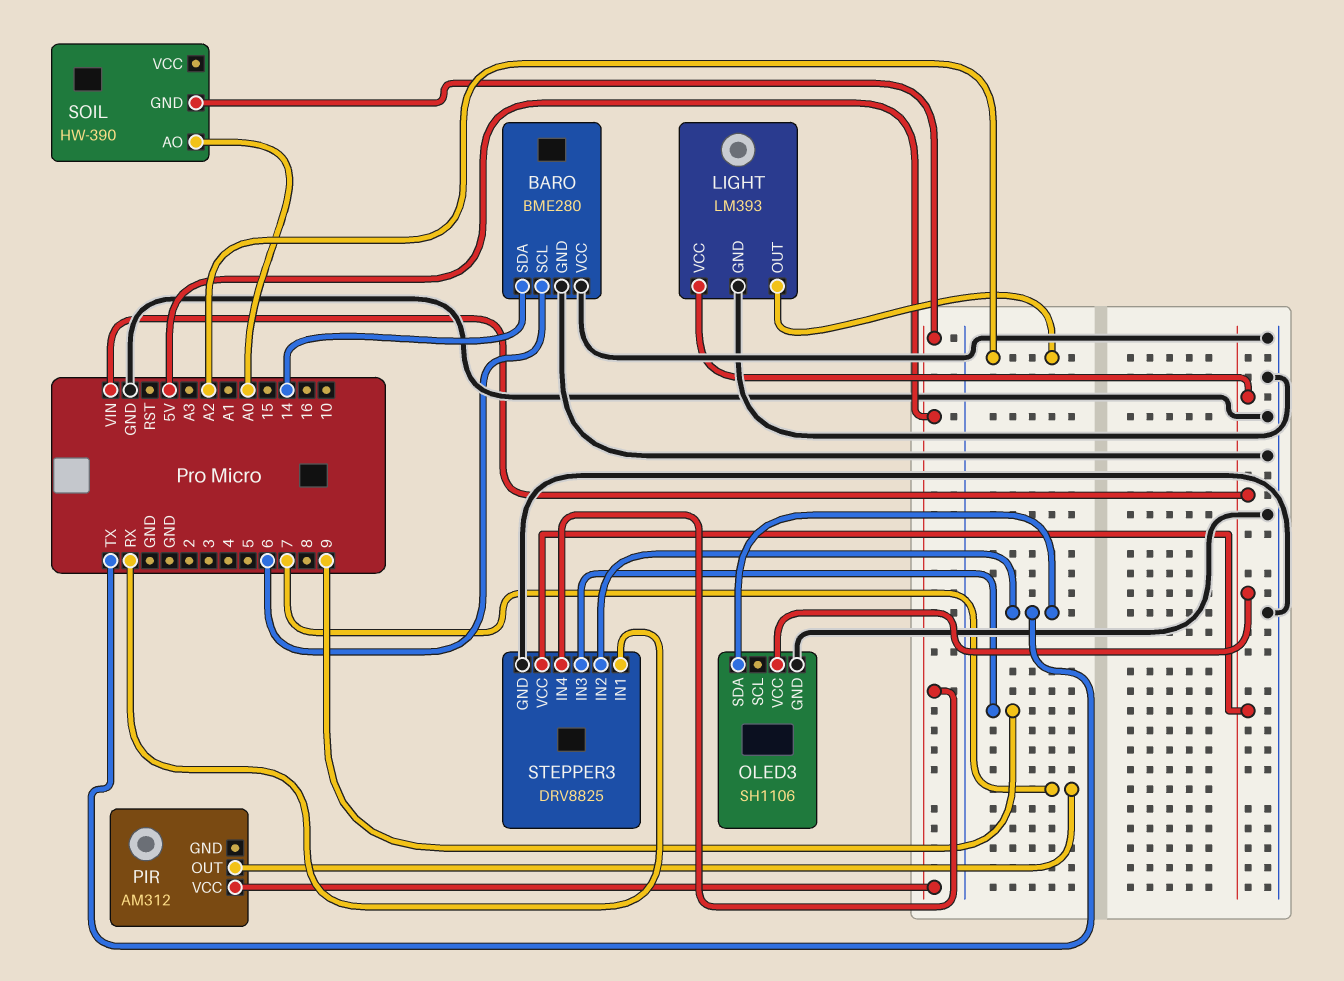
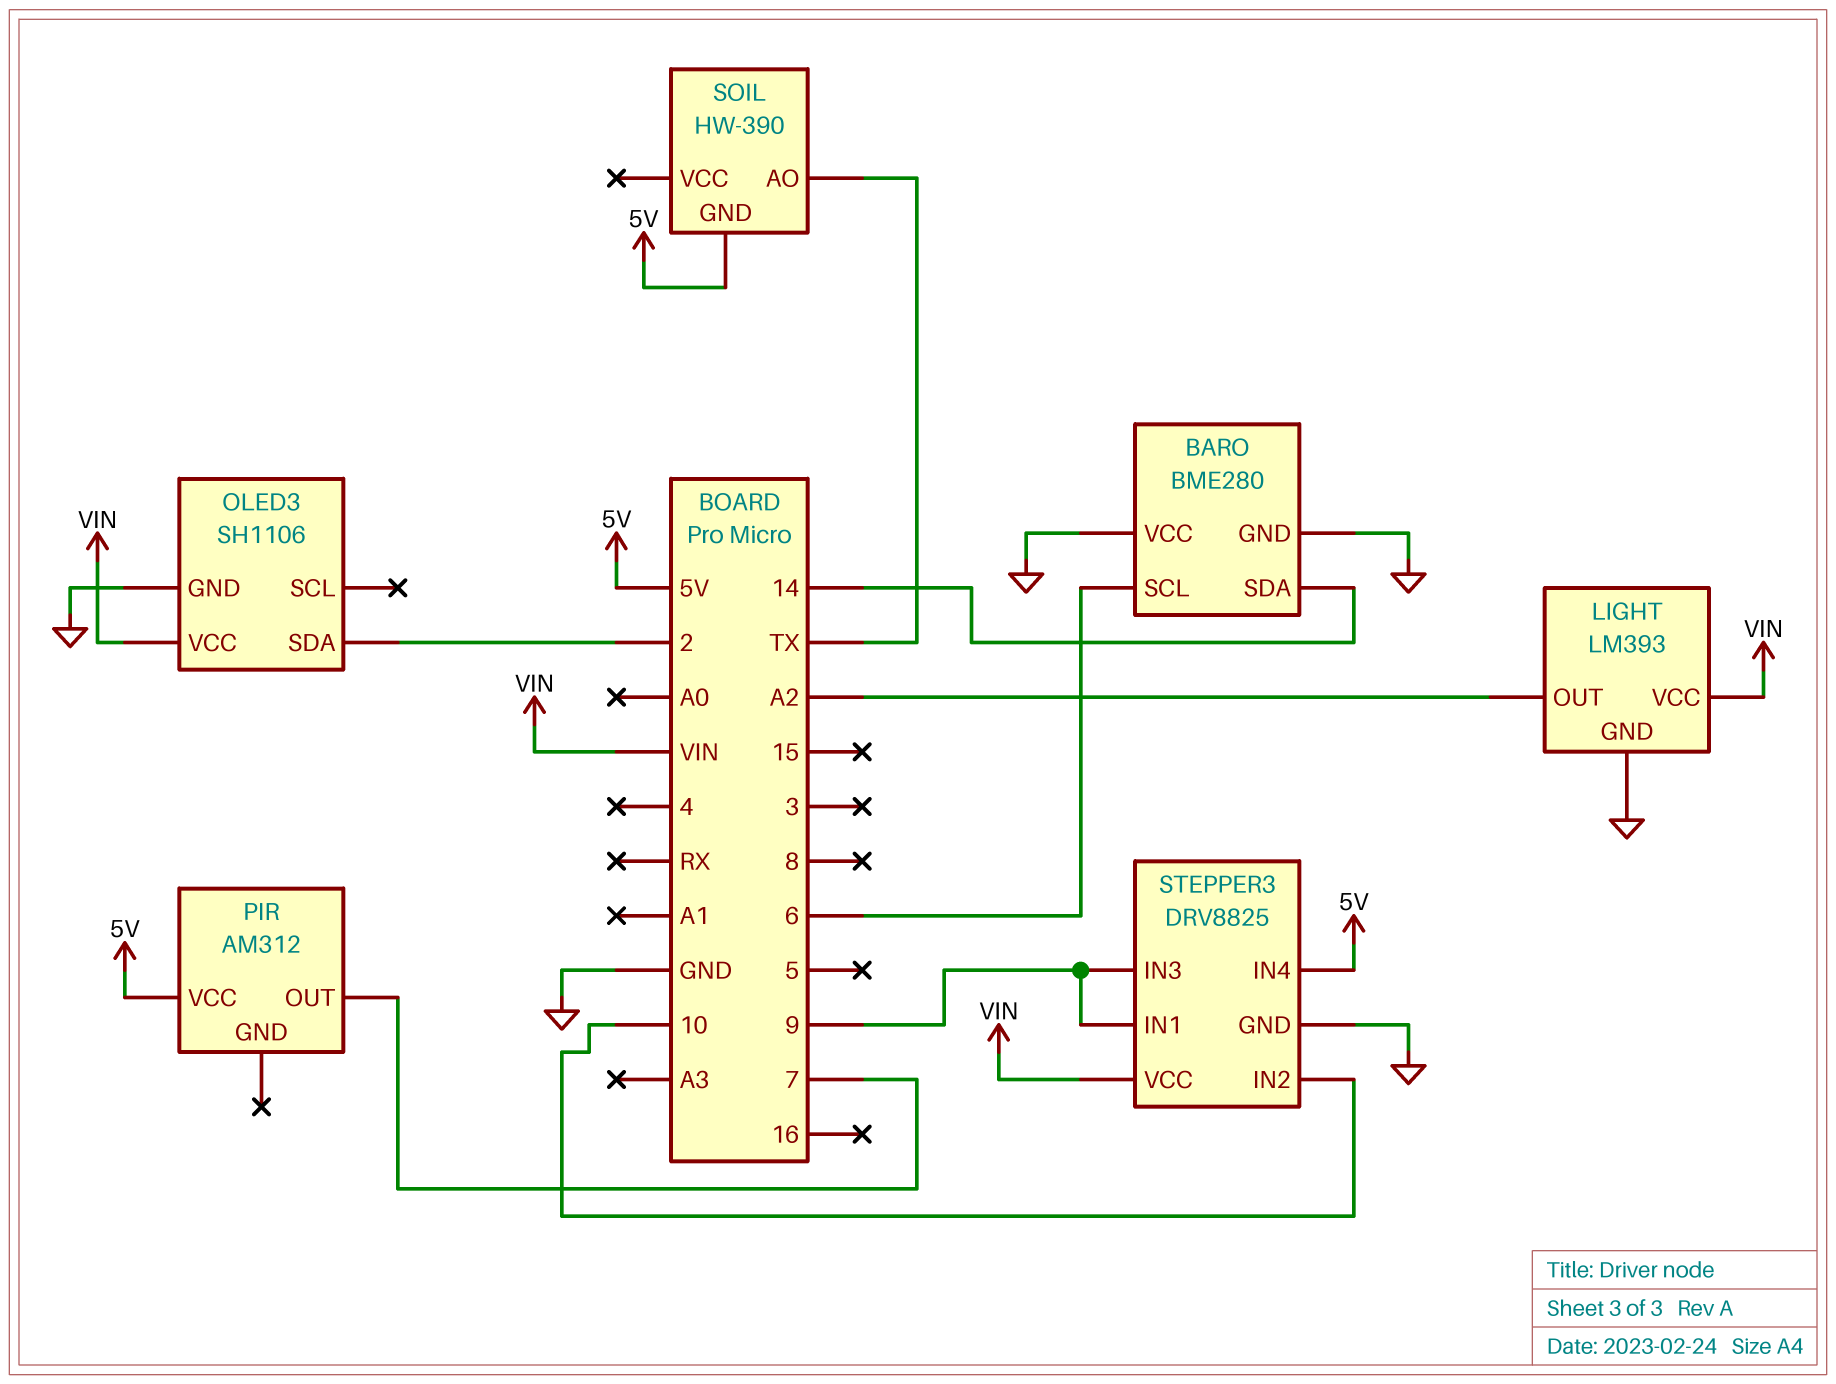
OLED3 pin SDA: TX -> 2
SOIL pin AO: A0 -> TX
STEPPER3 pin IN1: RX -> 9
STEPPER3 pin IN2: TX -> 10

